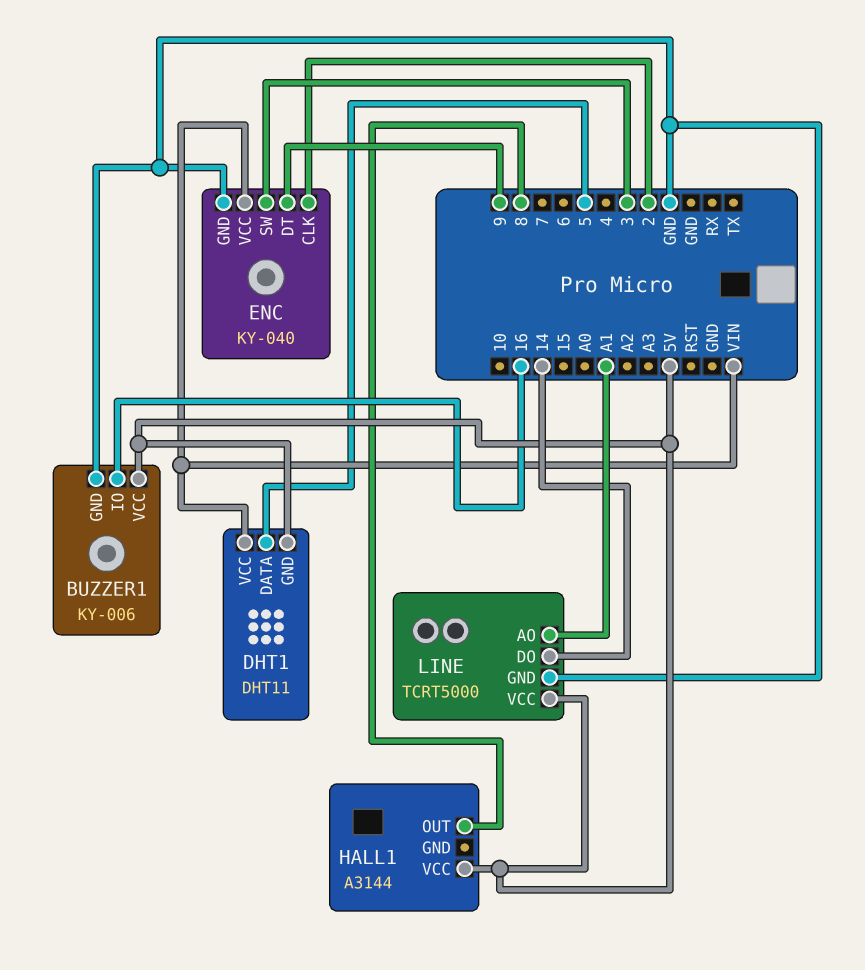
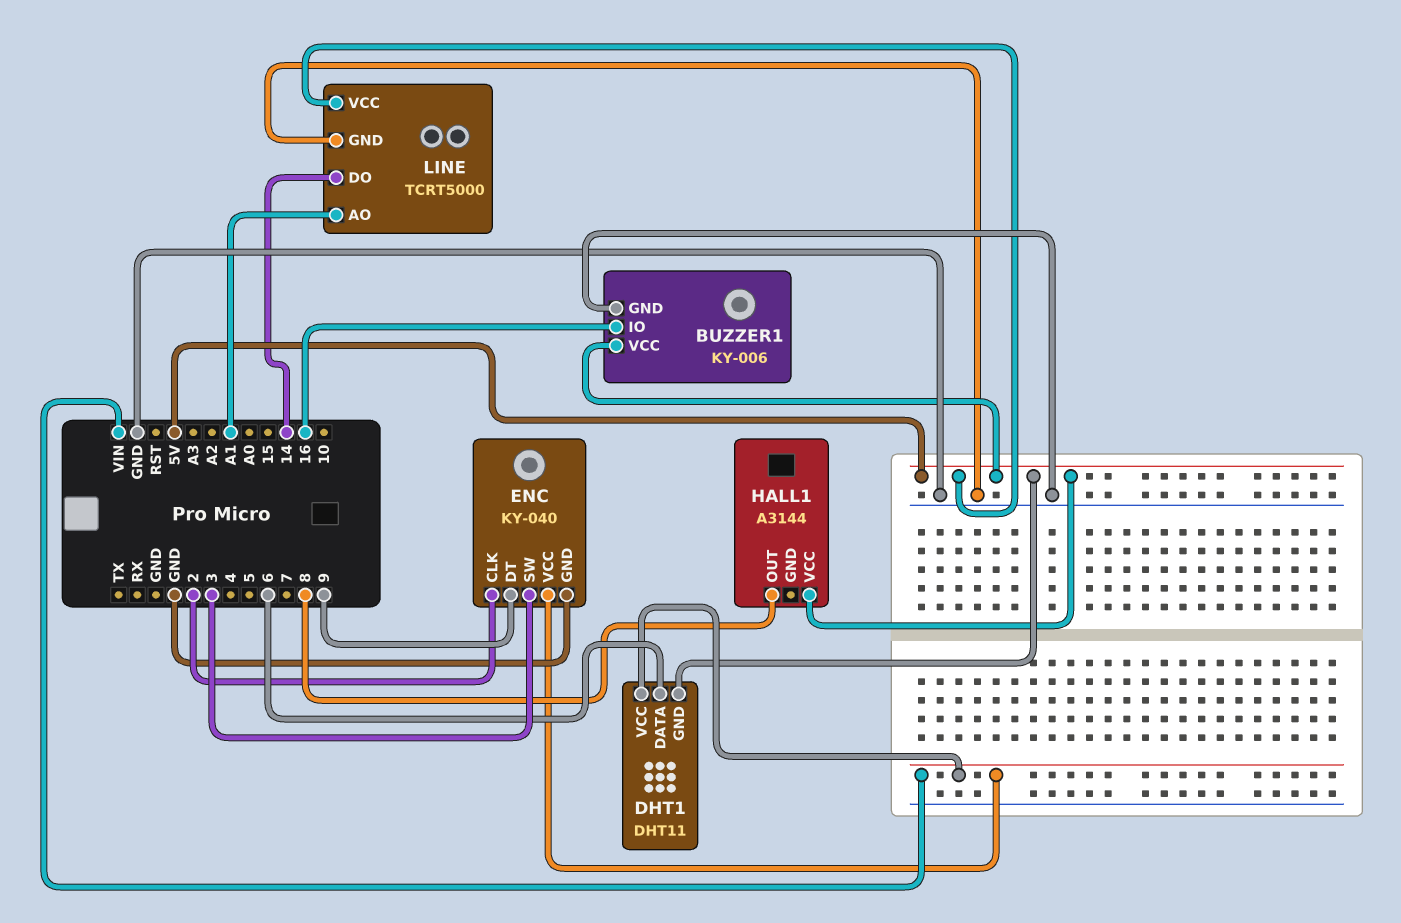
DHT1 pin DATA: 5 -> 6

